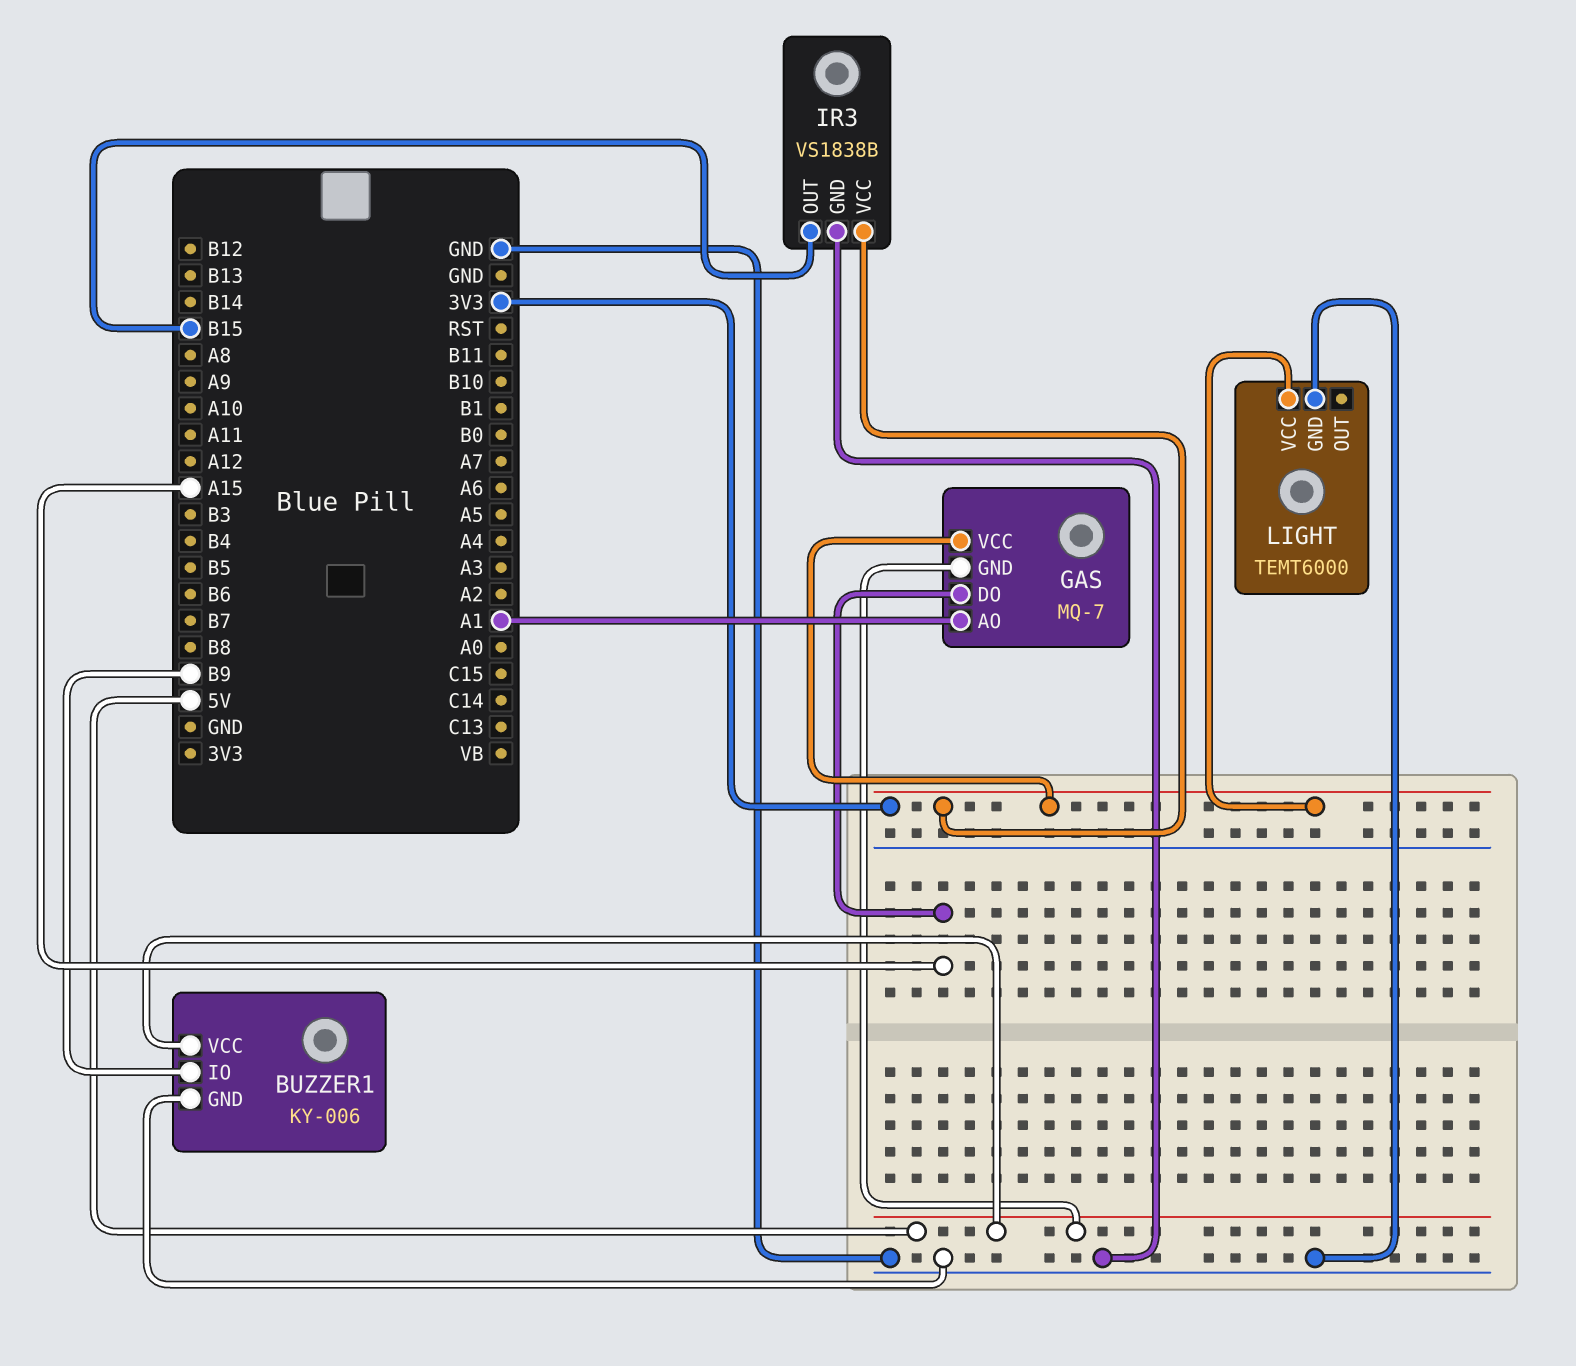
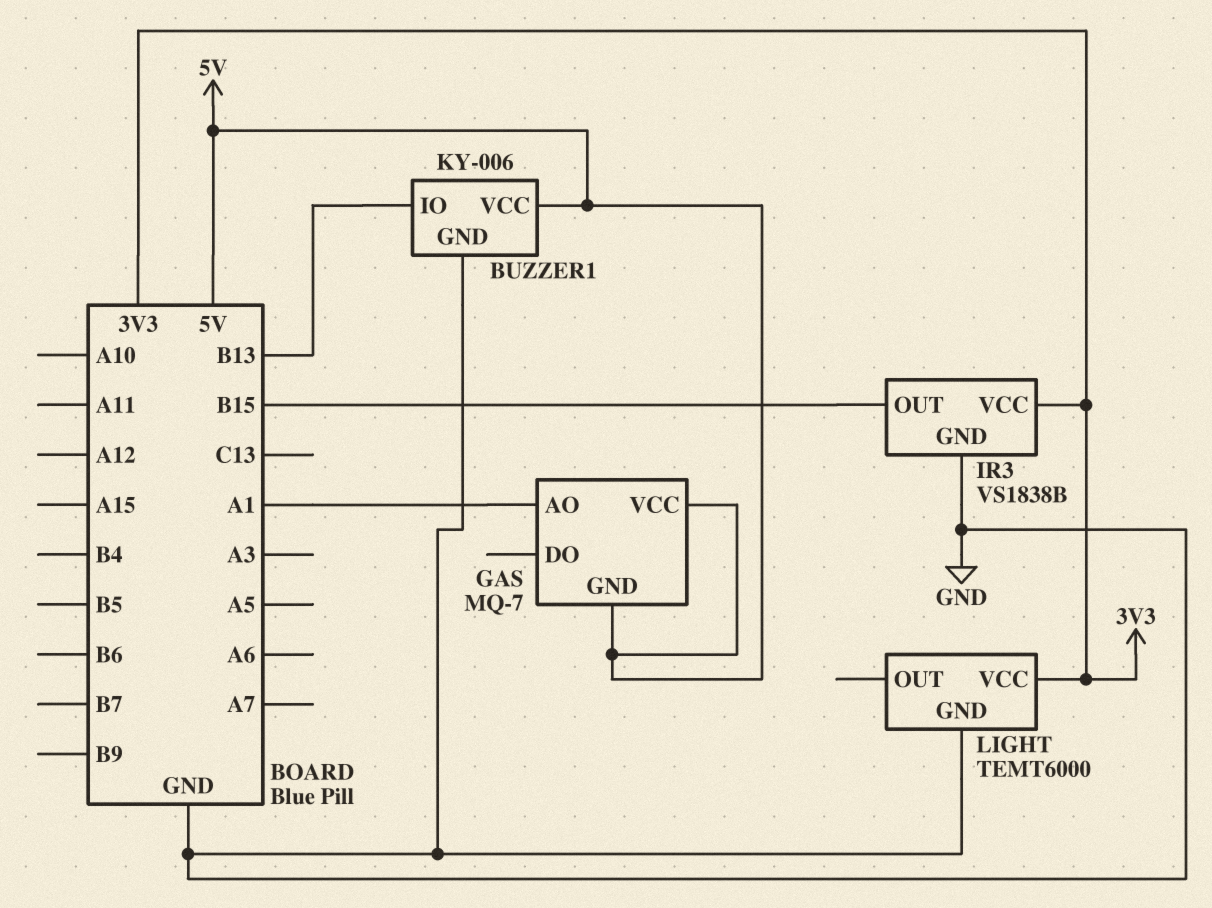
BUZZER1 pin IO: B9 -> B13
GAS pin DO: A15 -> none
GAS pin VCC: 3V3 -> 5V

